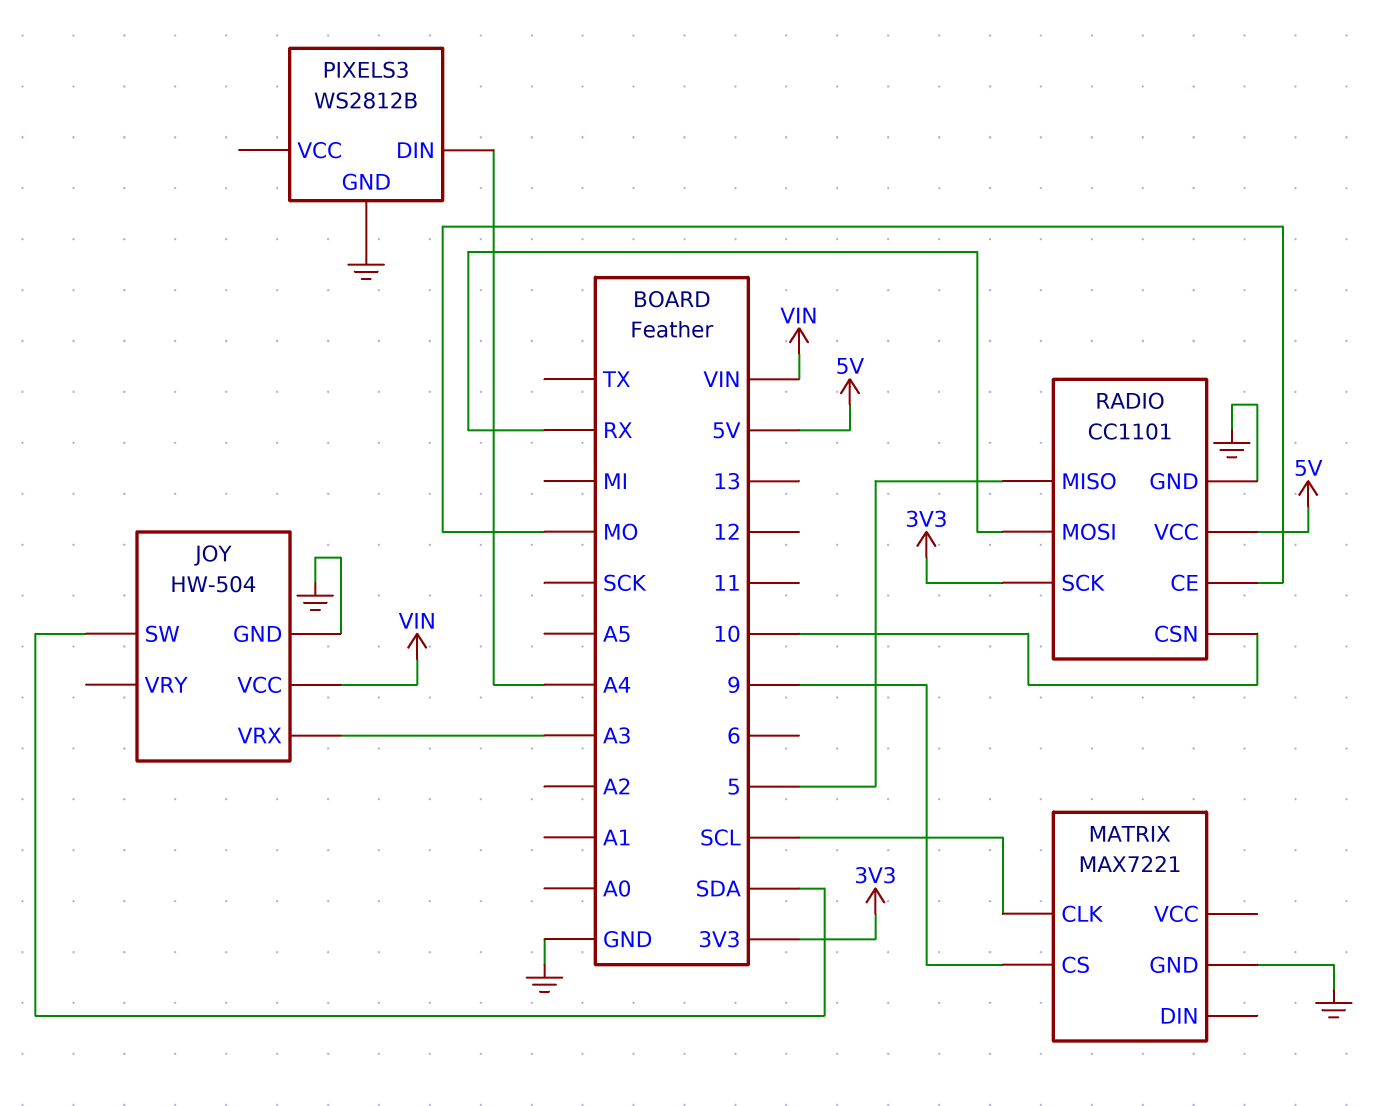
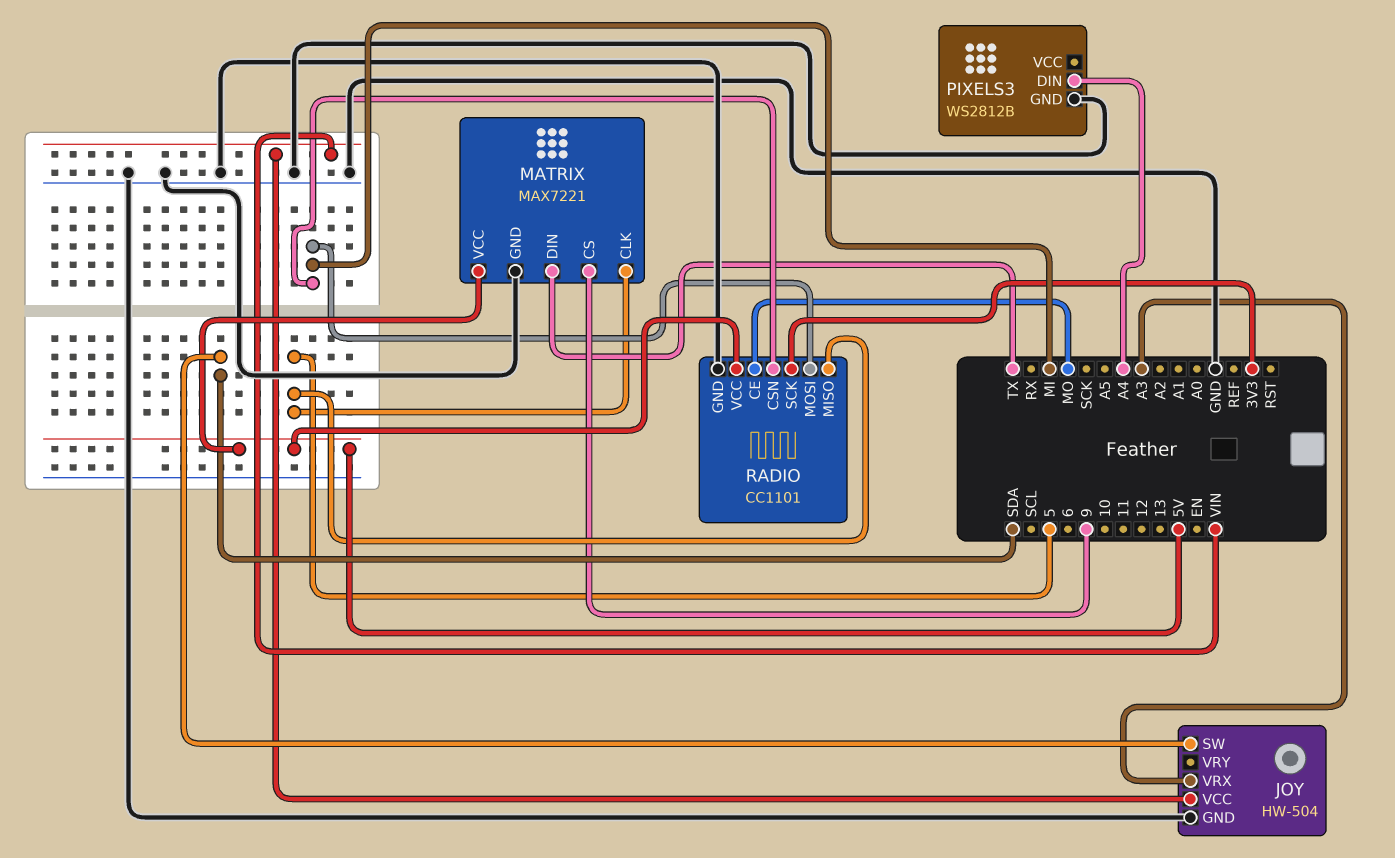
MATRIX pin CLK: SCL -> 5
MATRIX pin DIN: none -> TX
MATRIX pin VCC: none -> 5V
RADIO pin CSN: 10 -> MI
RADIO pin MOSI: RX -> MI

